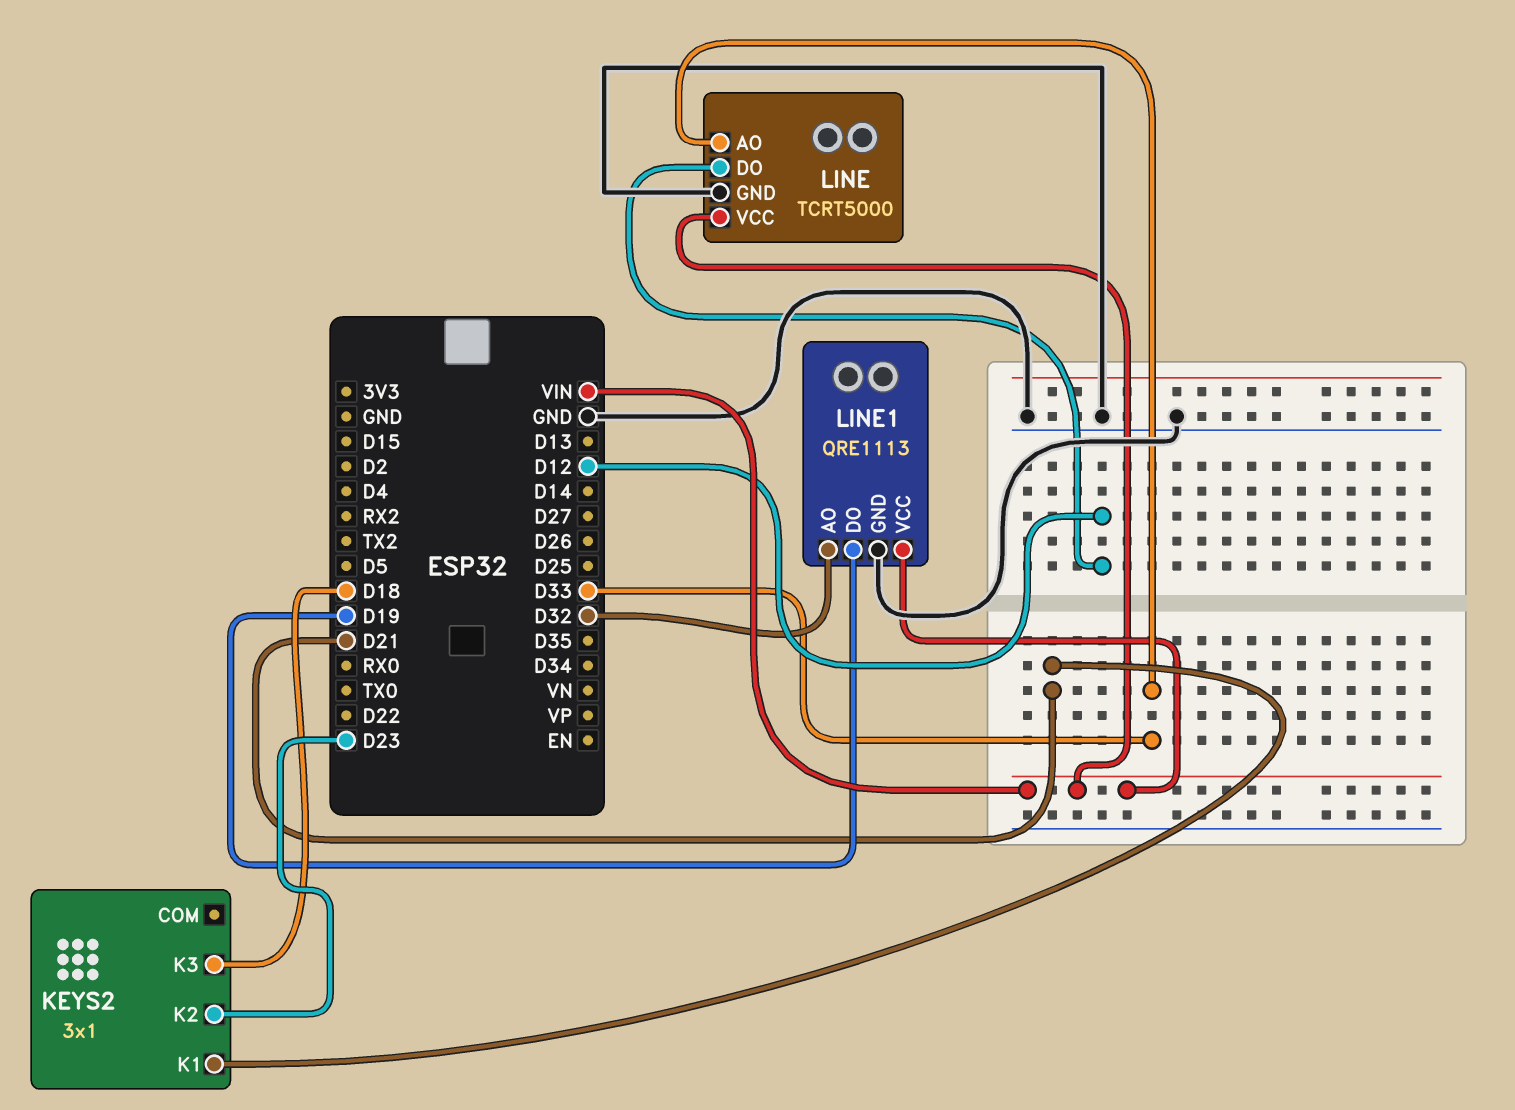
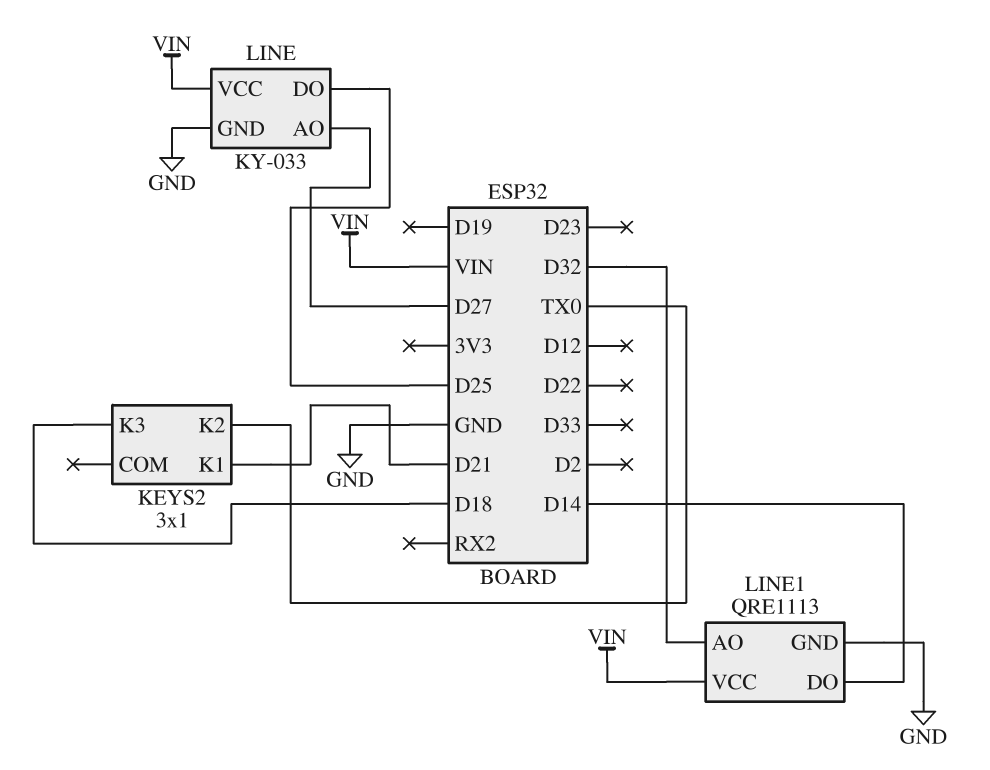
KEYS2 pin K2: D23 -> TX0
LINE: TCRT5000 -> KY-033
LINE pin AO: D33 -> D27
LINE pin DO: D12 -> D25
LINE1 pin DO: D19 -> D14

